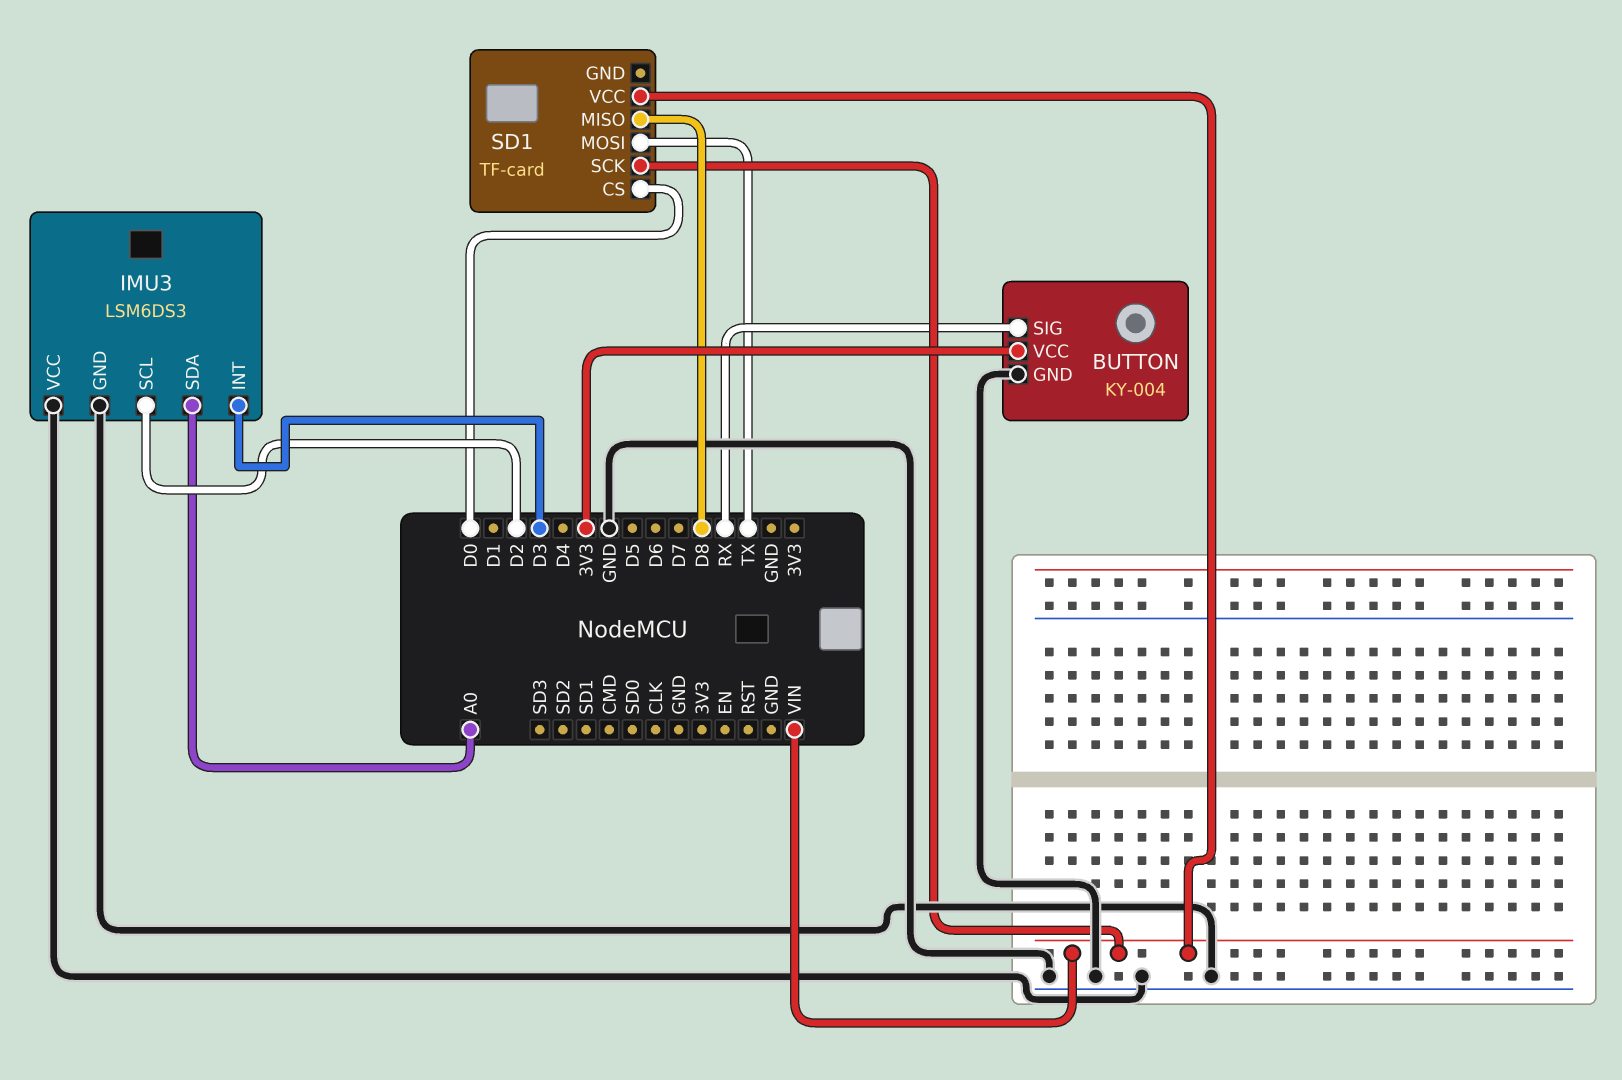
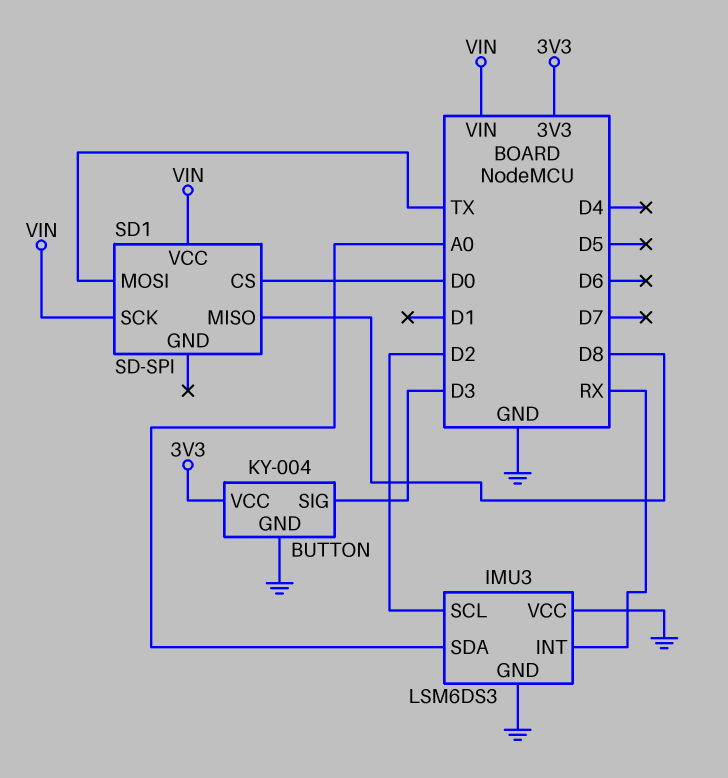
BUTTON pin SIG: RX -> D3
IMU3 pin INT: D3 -> RX
SD1: TF-card -> SD-SPI

